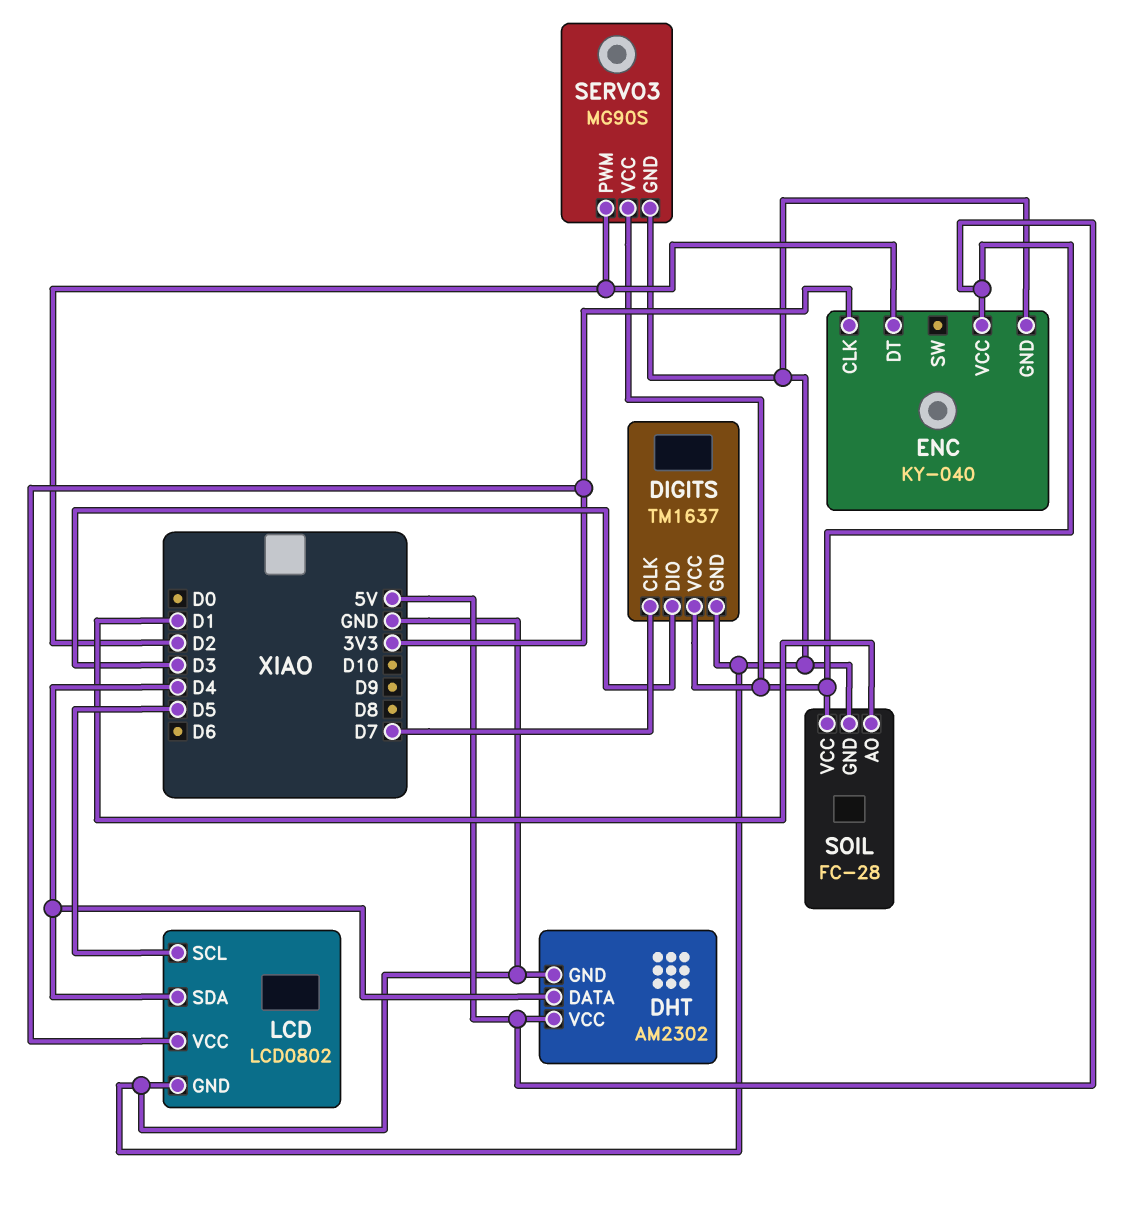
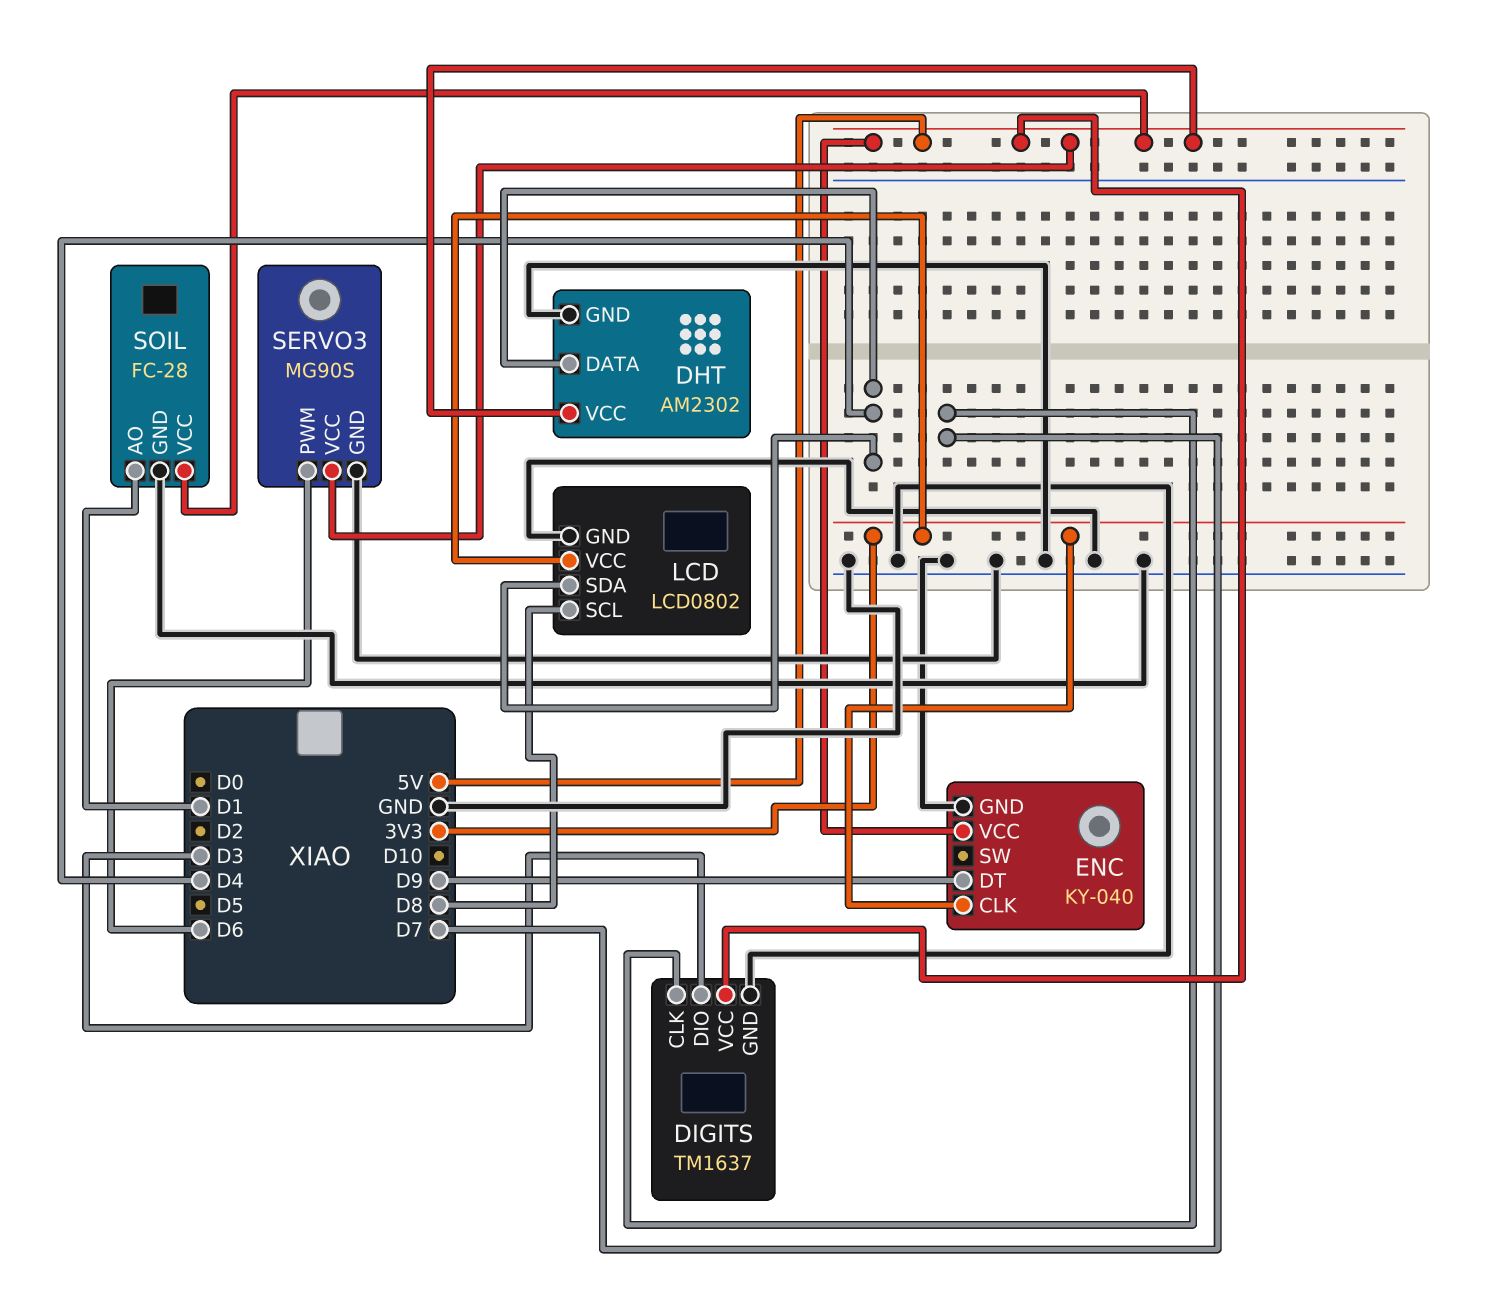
ENC pin DT: D2 -> D9
LCD pin SCL: D5 -> D8
SERVO3 pin PWM: D2 -> D6

